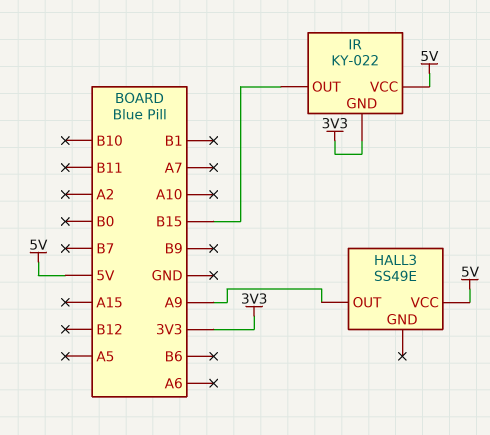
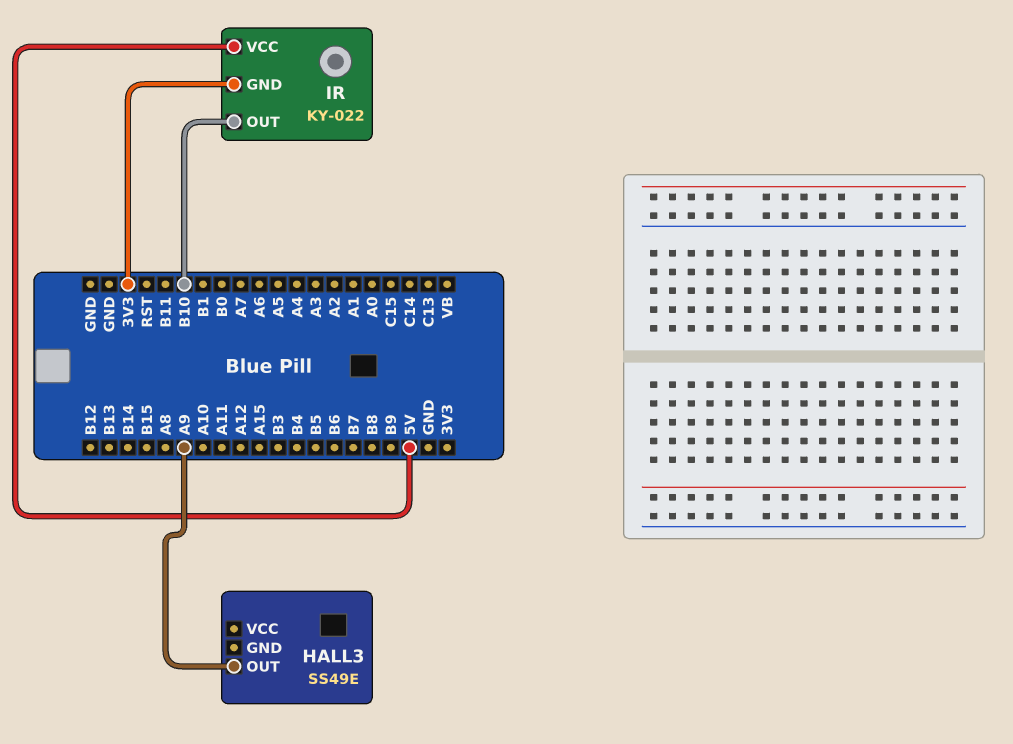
HALL3 pin VCC: 5V -> none
IR pin OUT: B15 -> B10

